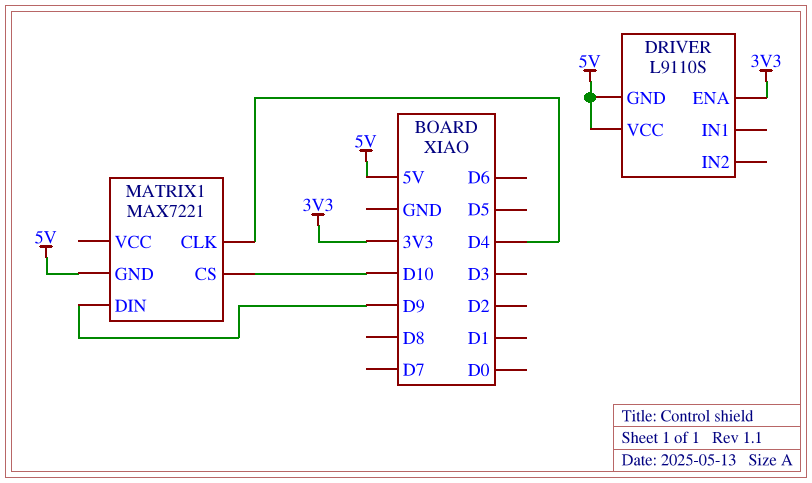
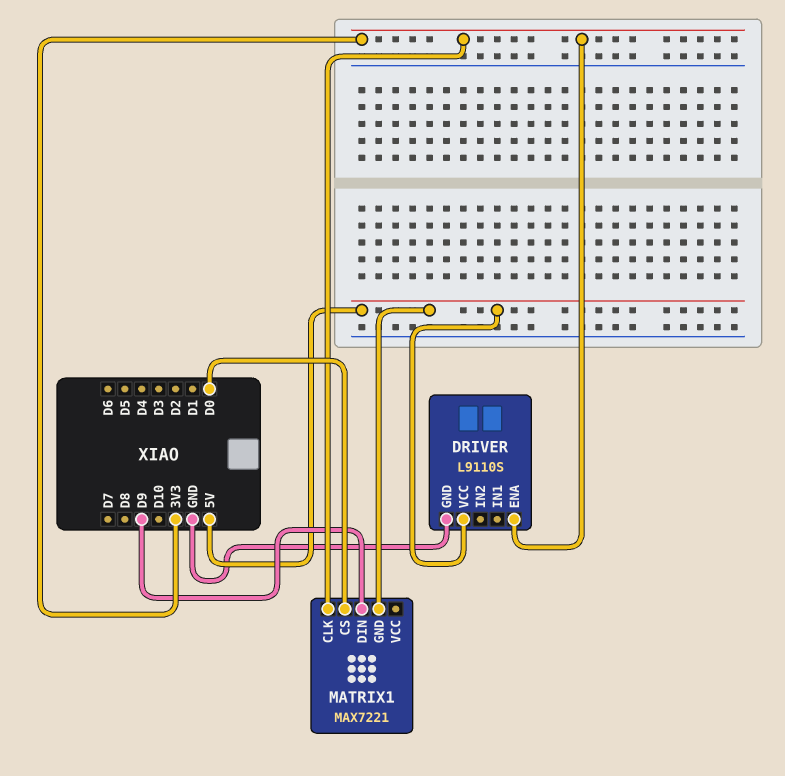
DRIVER pin GND: 5V -> GND
MATRIX1 pin CLK: D4 -> 3V3
MATRIX1 pin CS: D10 -> D0

